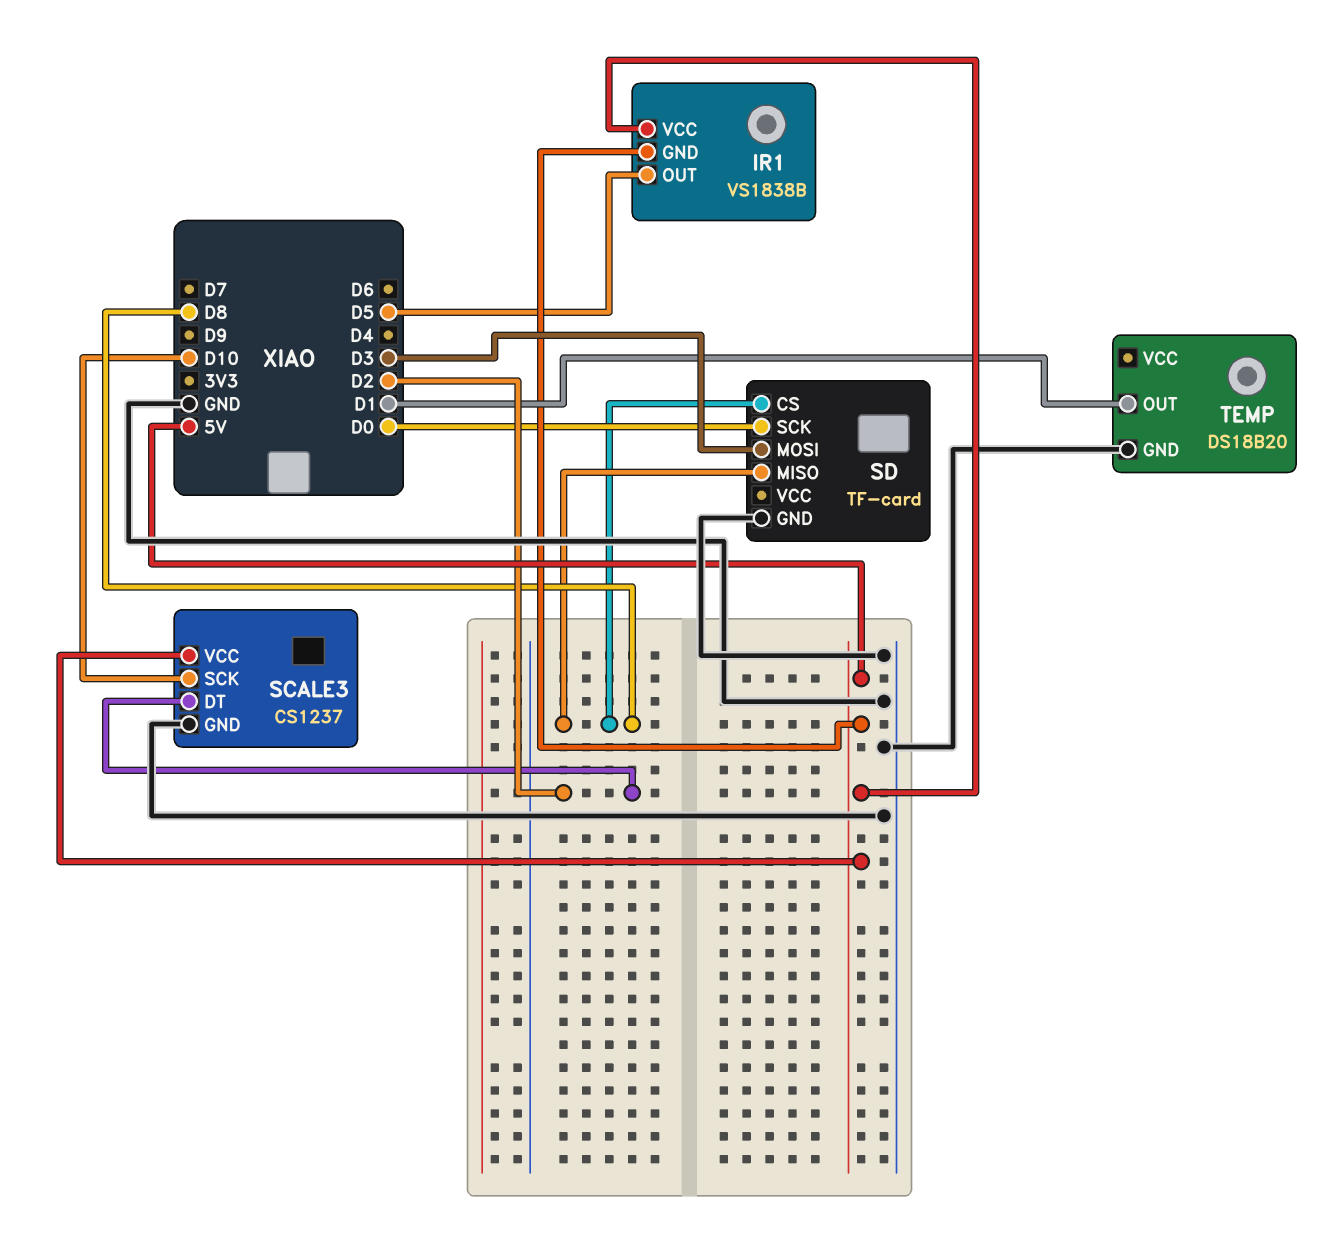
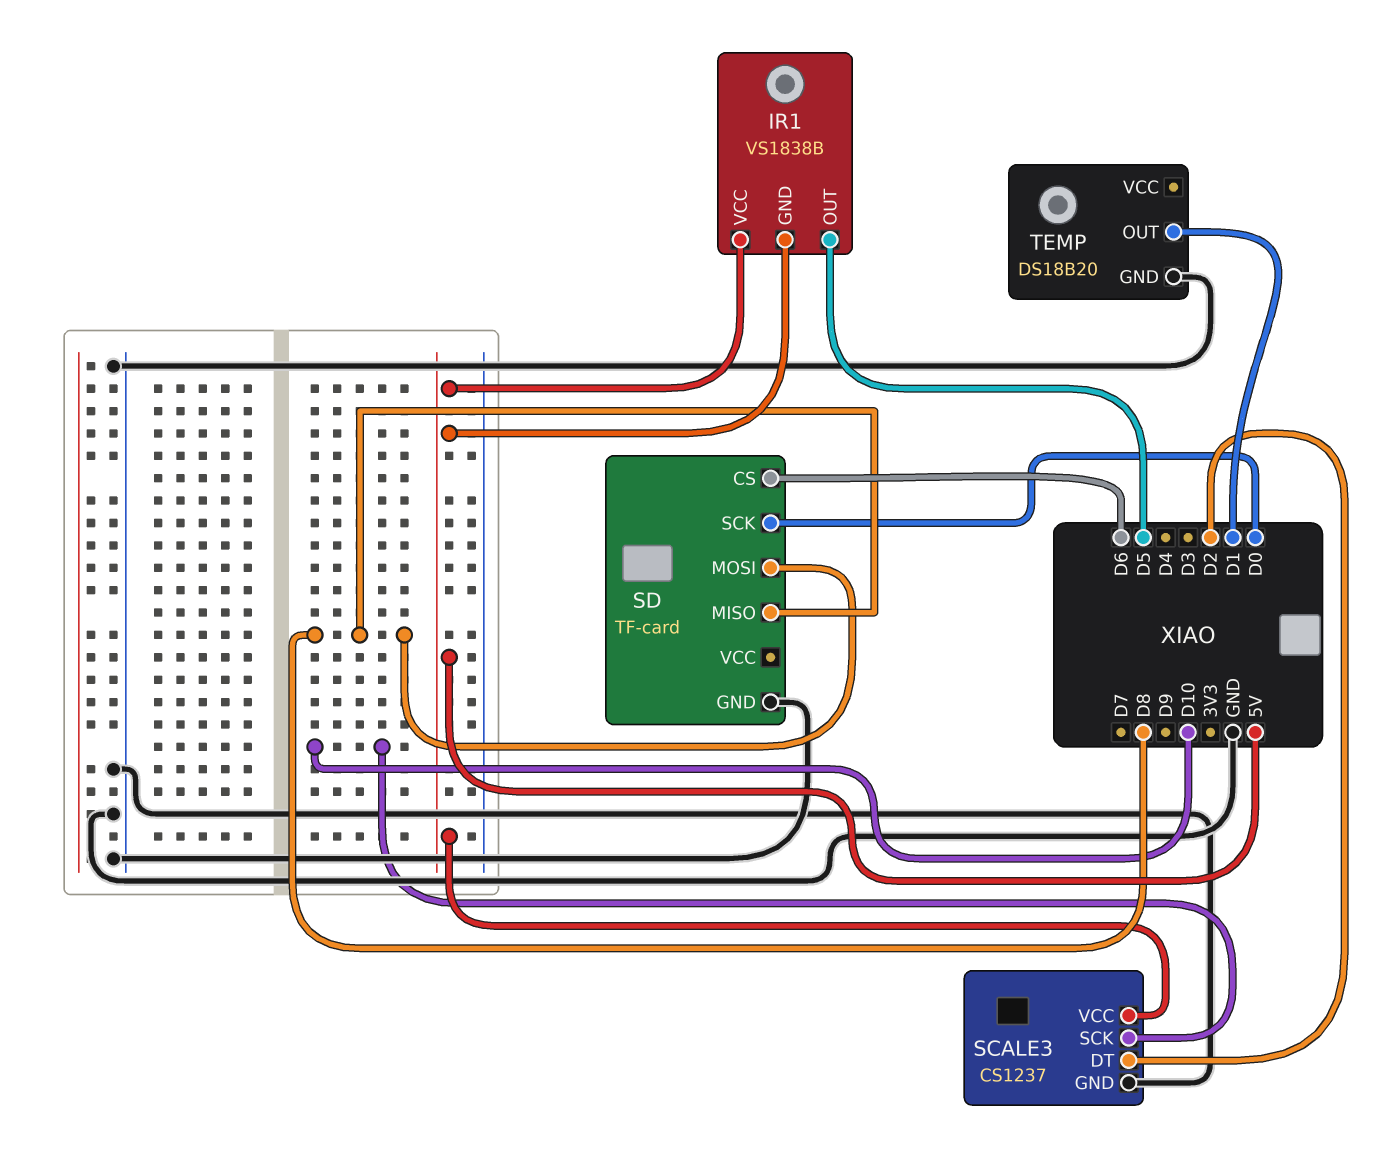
SD pin CS: D8 -> D6
SD pin MOSI: D3 -> D8

